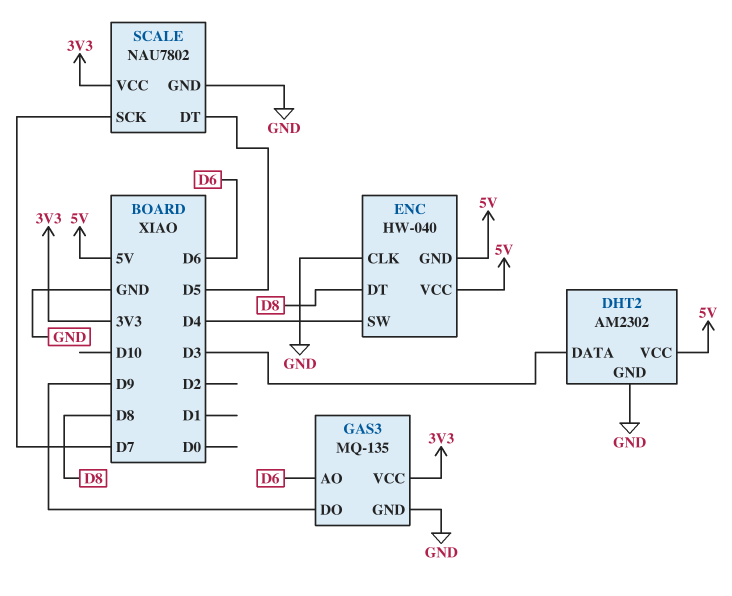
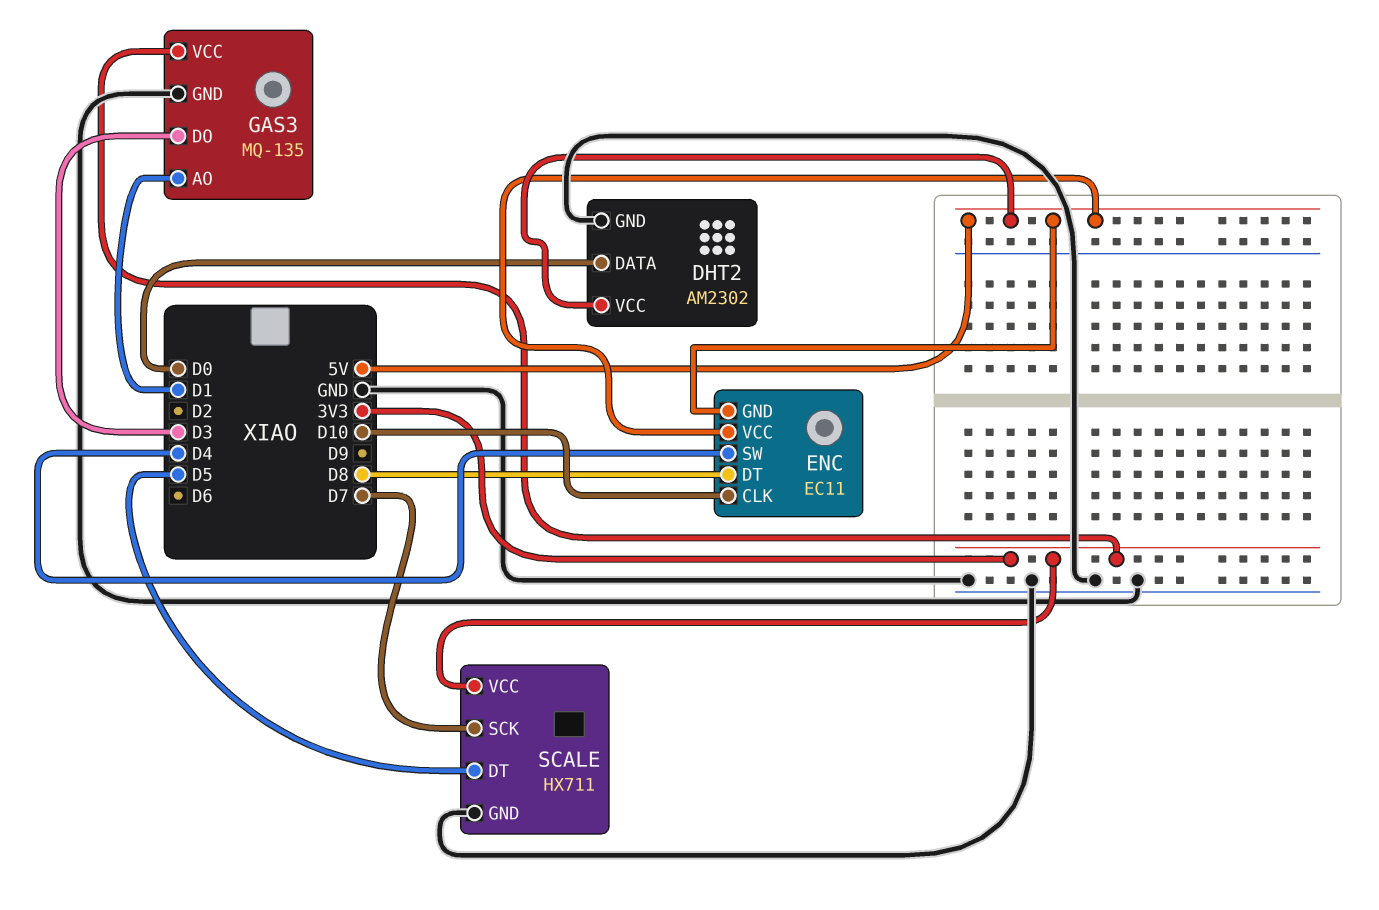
DHT2 pin DATA: D3 -> D0
ENC: HW-040 -> EC11
ENC pin CLK: GND -> D10
GAS3 pin AO: D6 -> D1
GAS3 pin DO: D9 -> D3
SCALE: NAU7802 -> HX711

